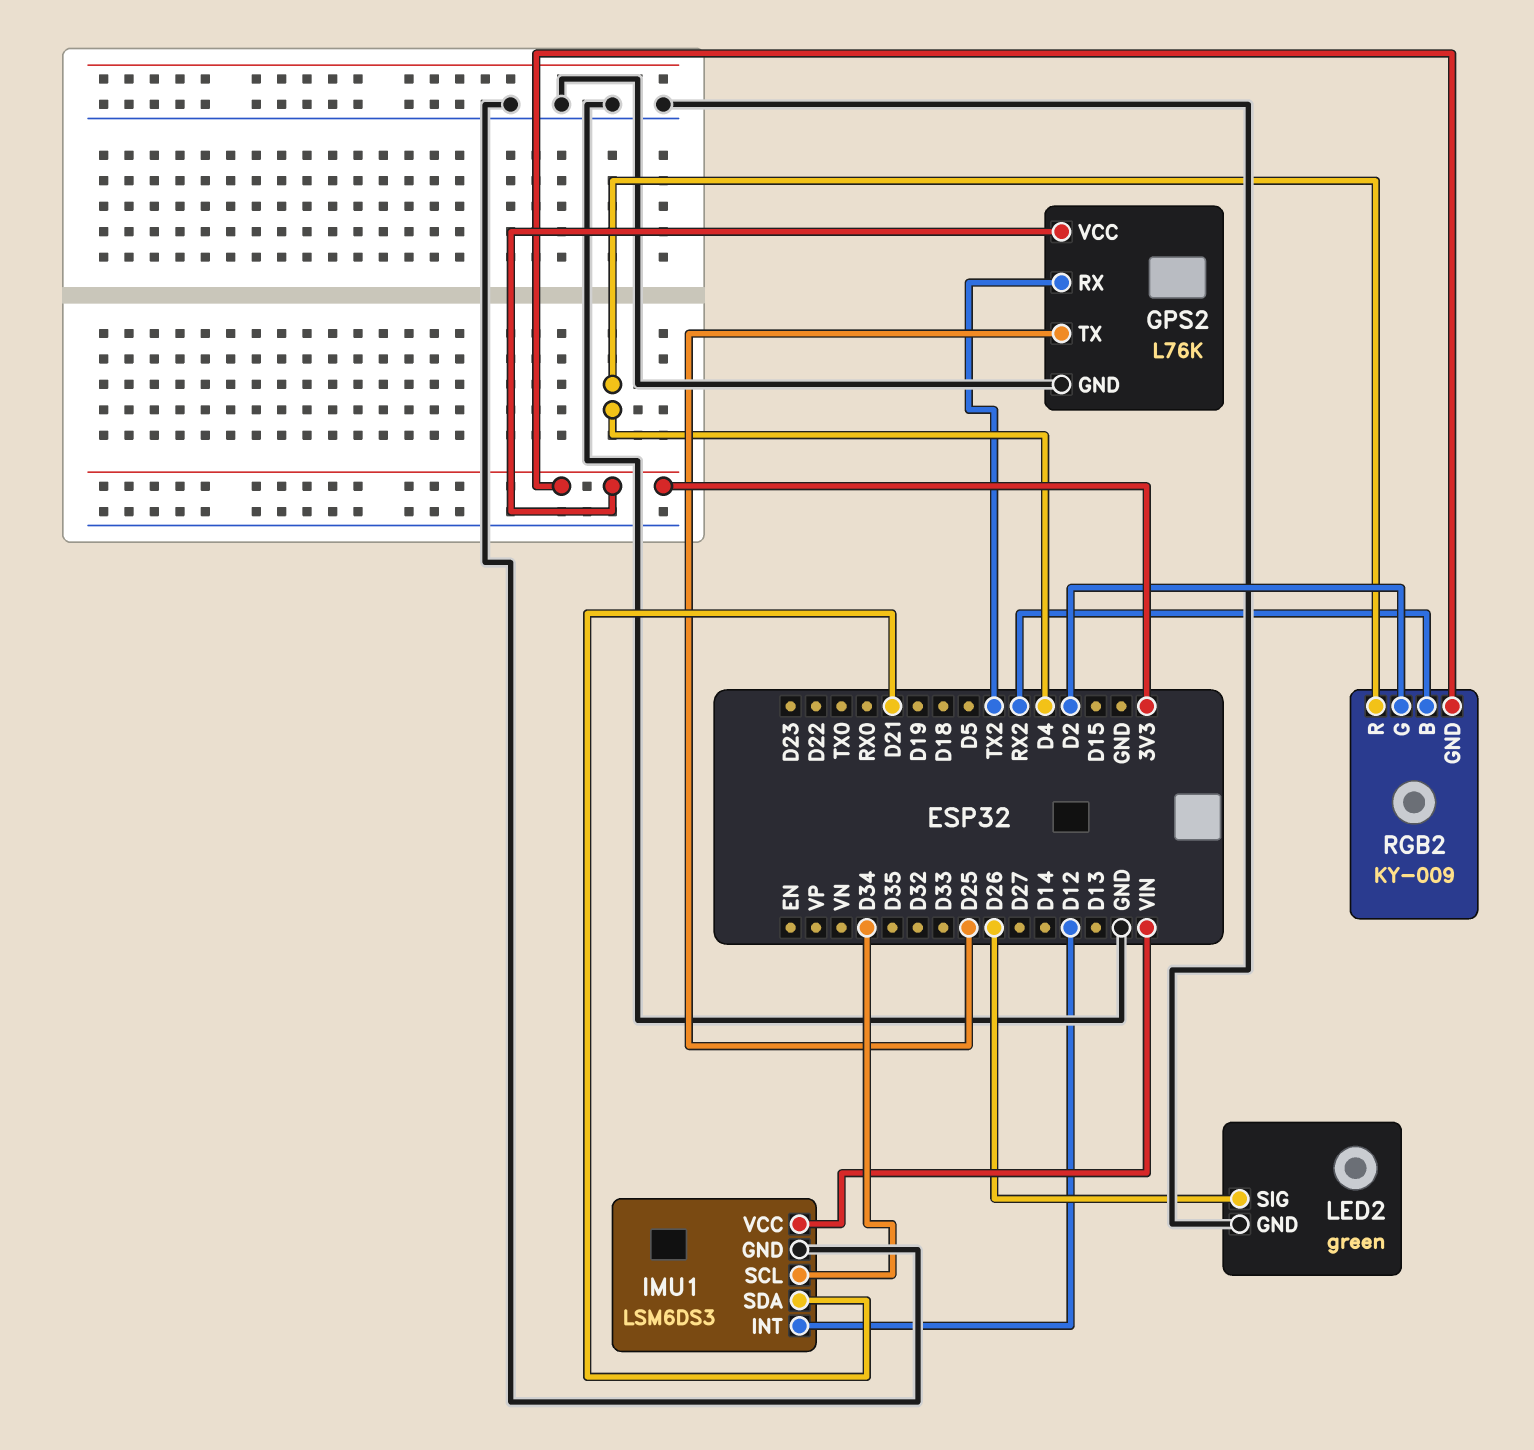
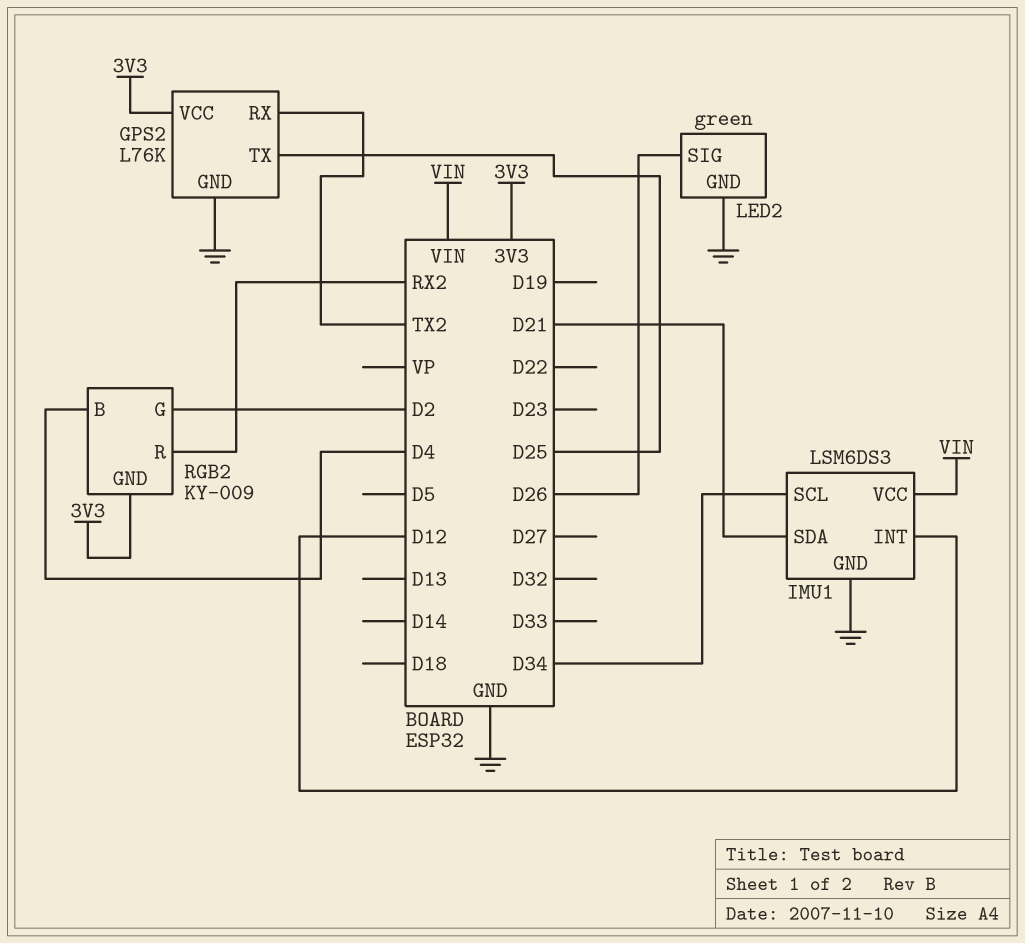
RGB2 pin B: RX2 -> D4
RGB2 pin R: D4 -> RX2

